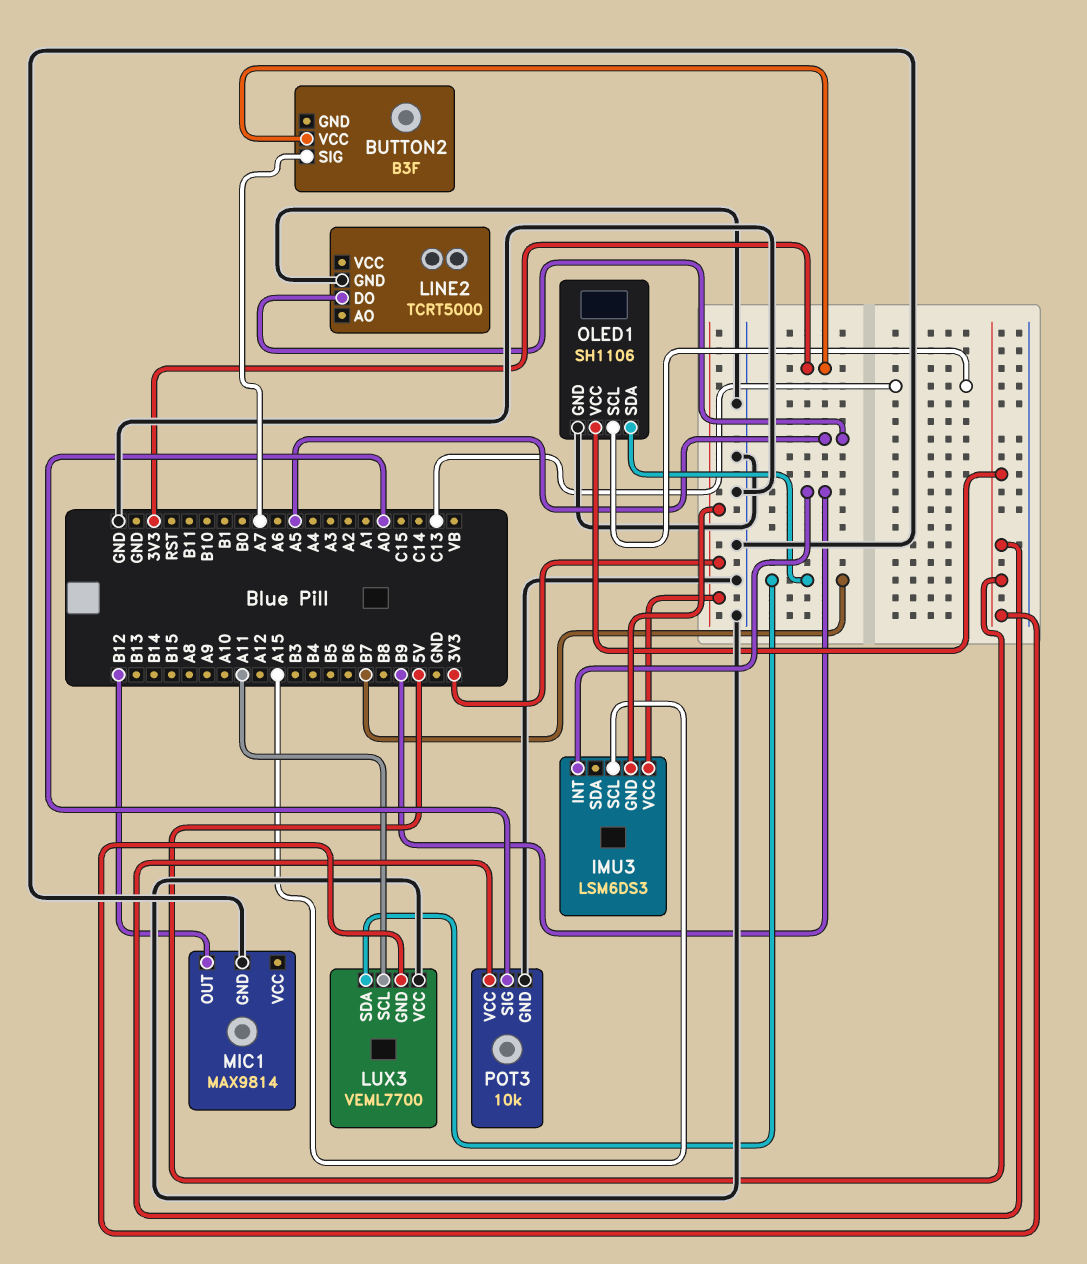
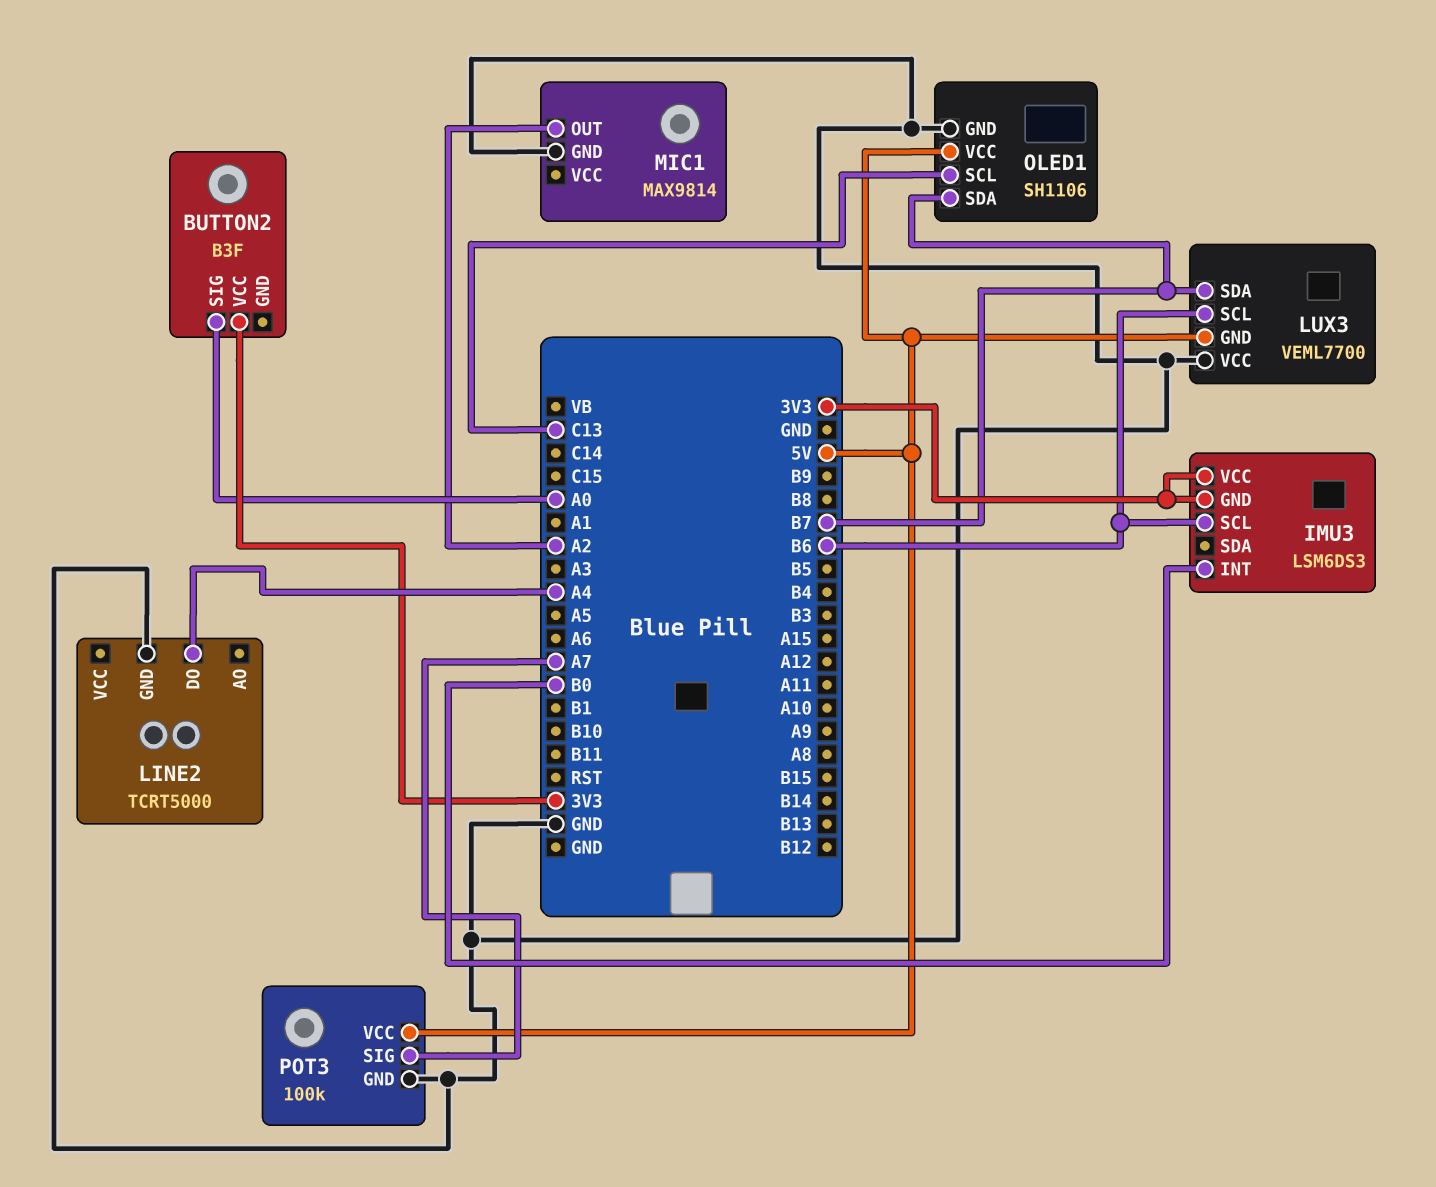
BUTTON2 pin SIG: A7 -> A0
IMU3 pin INT: B9 -> B0
IMU3 pin SCL: A15 -> B6
LINE2 pin DO: A5 -> A4
LUX3 pin SCL: A11 -> B6
MIC1 pin OUT: B12 -> A2
POT3: 10k -> 100k
POT3 pin SIG: A0 -> A7

